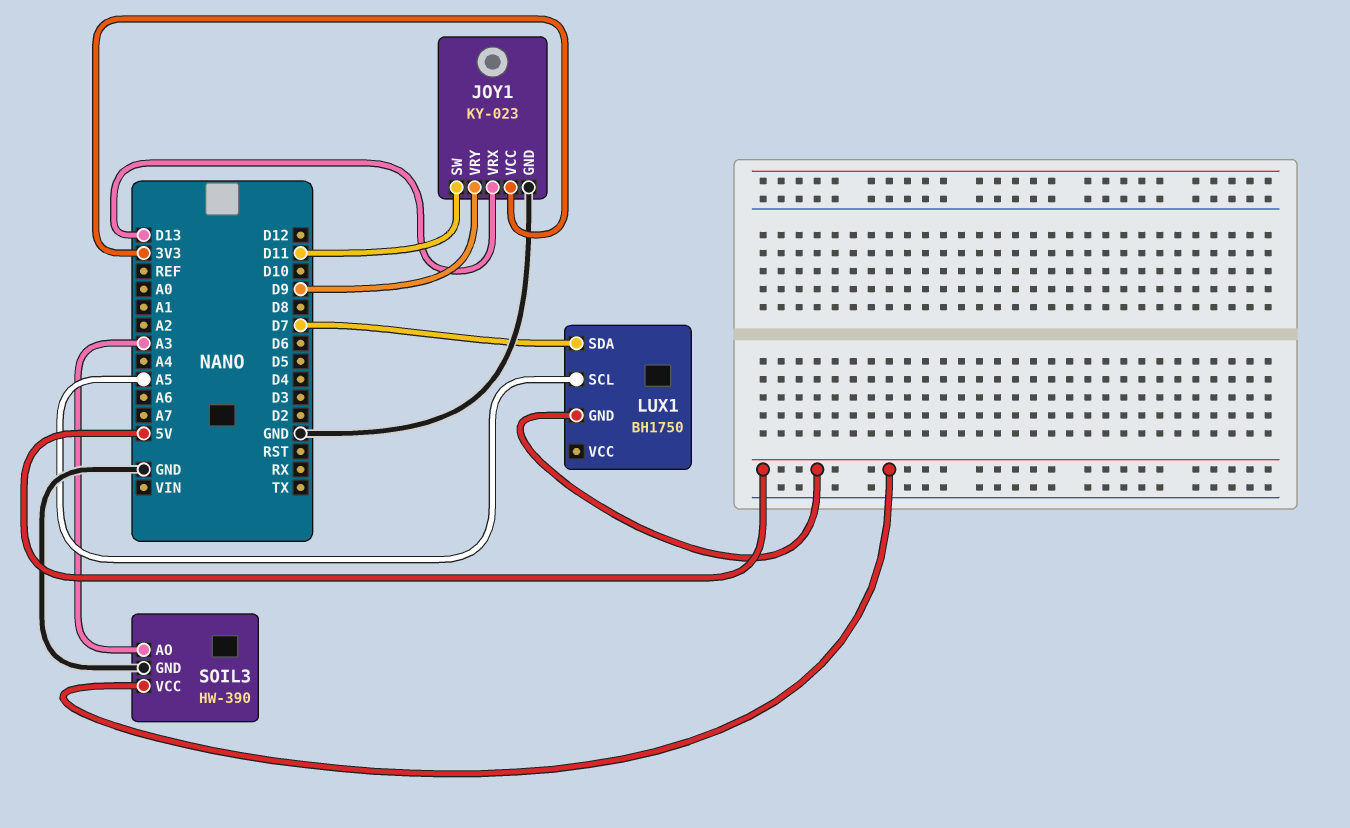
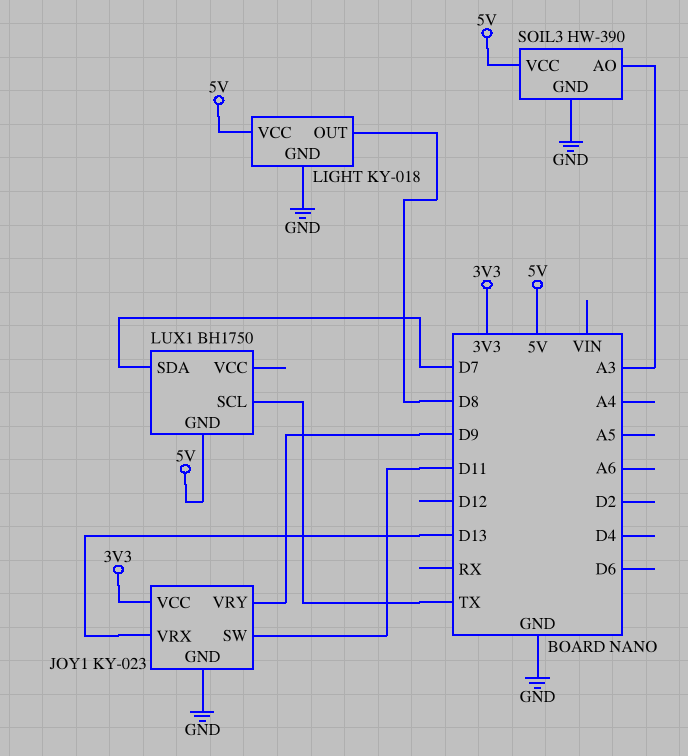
LIGHT: none -> KY-018
LIGHT pin GND: none -> GND
LIGHT pin OUT: none -> D8
LIGHT pin VCC: none -> 5V
LUX1 pin SCL: A5 -> TX

